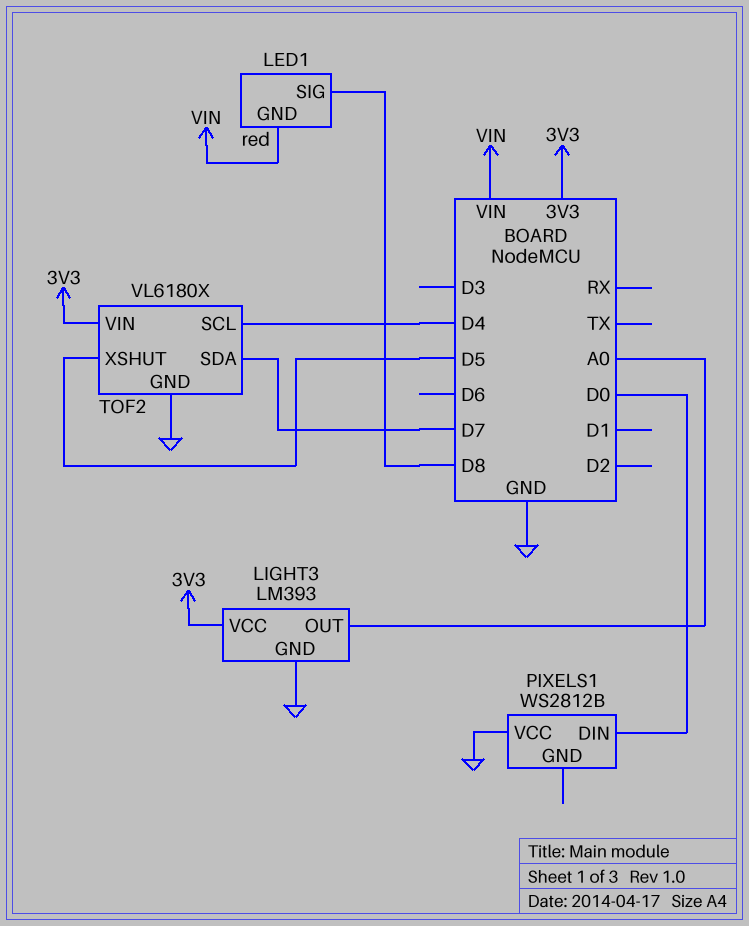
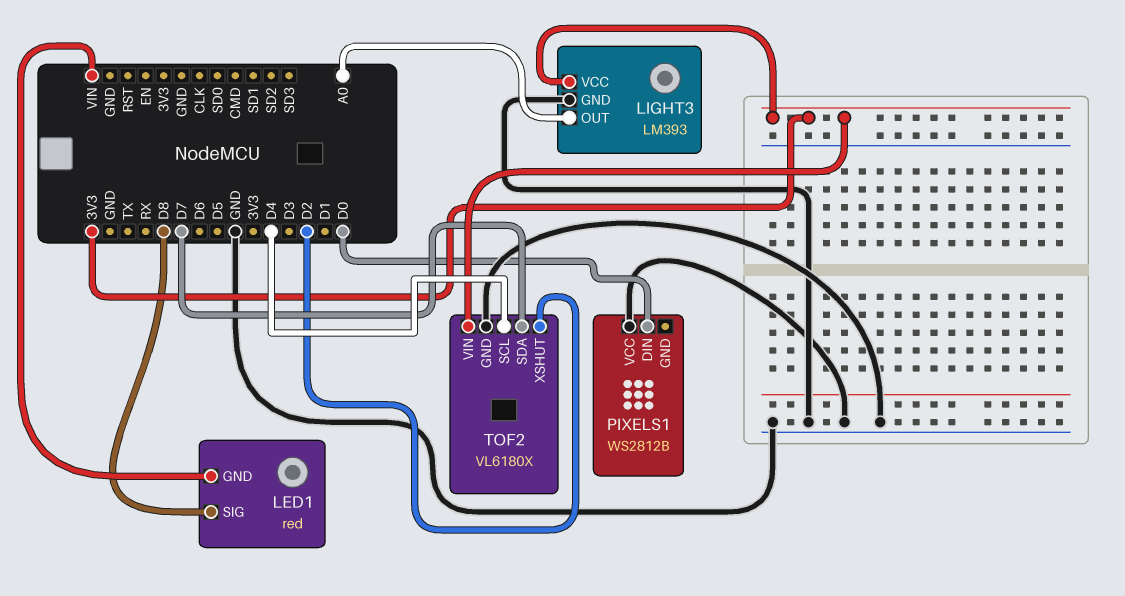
TOF2 pin XSHUT: D5 -> D2

